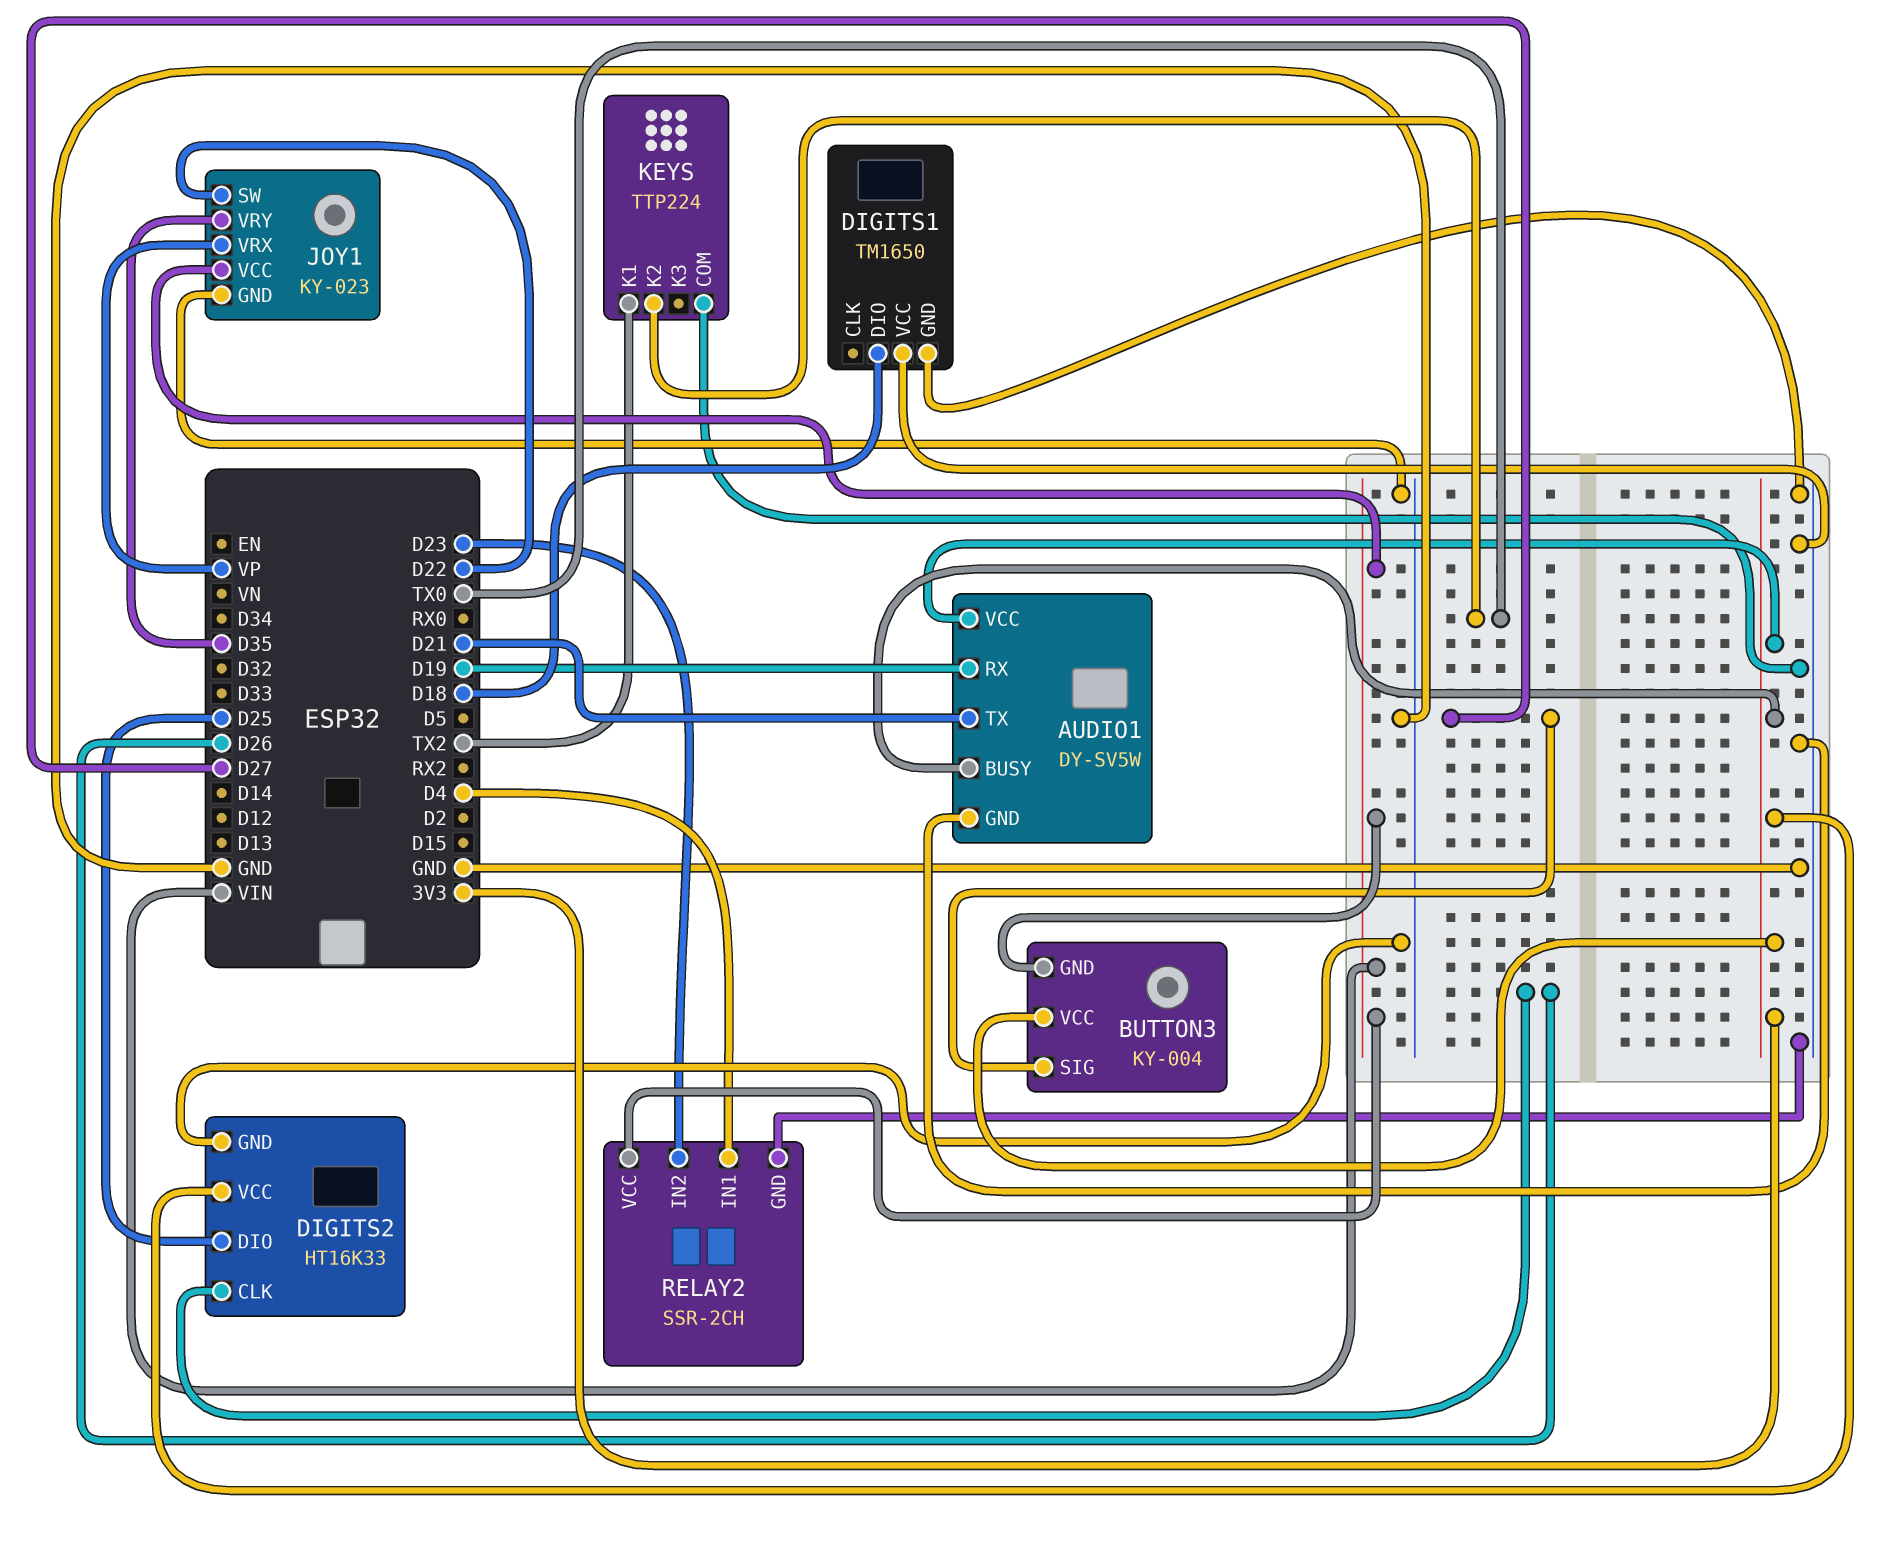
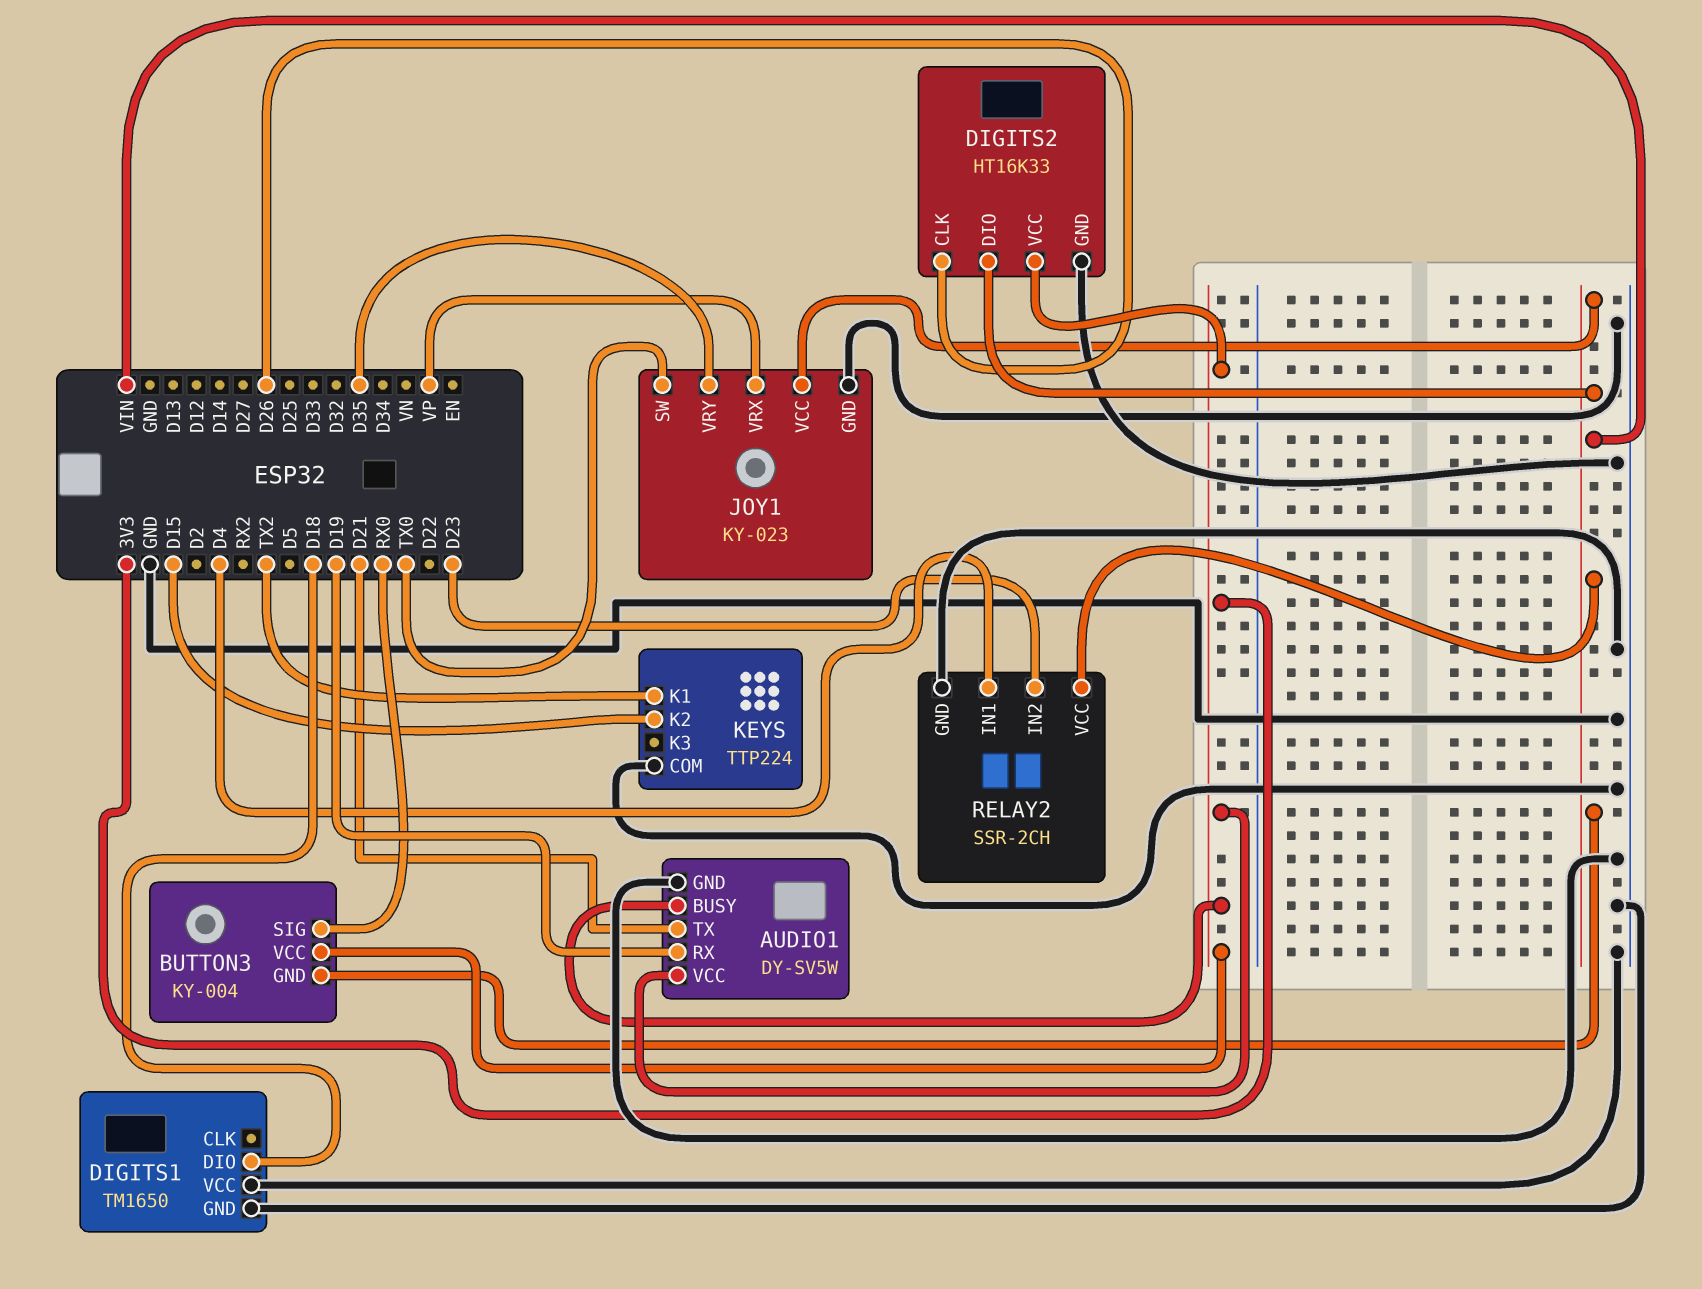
BUTTON3 pin SIG: D27 -> RX0
DIGITS2 pin DIO: D25 -> VIN
JOY1 pin SW: D22 -> TX0
KEYS pin K2: TX0 -> D15

